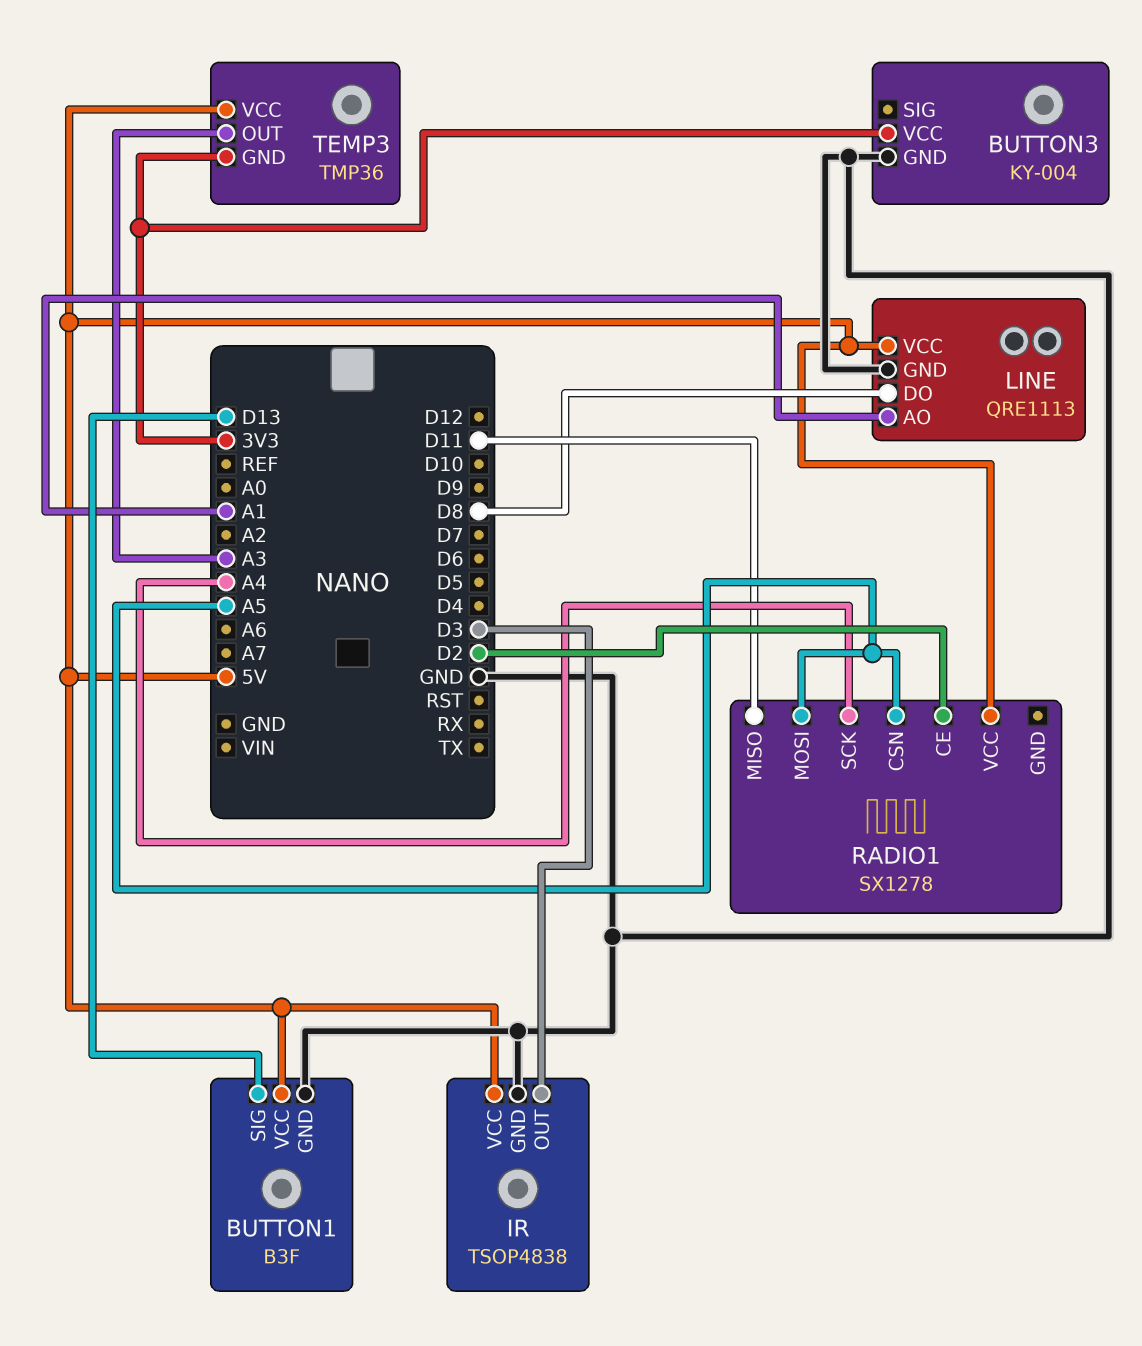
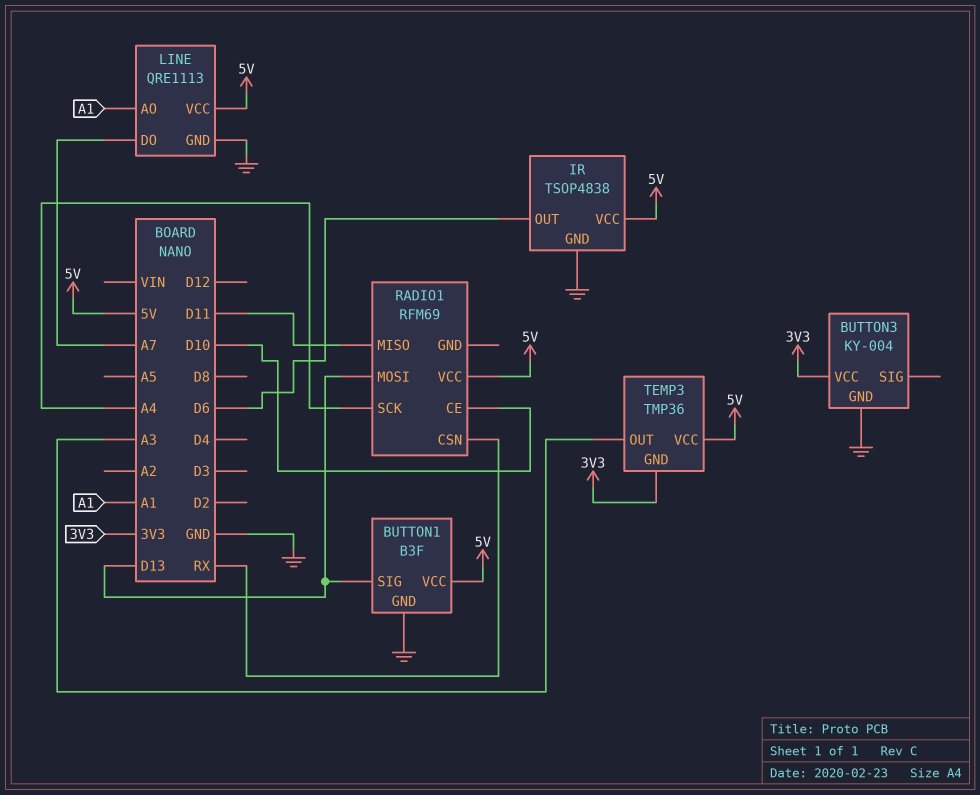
IR pin OUT: D3 -> D6
LINE pin DO: D8 -> A7
RADIO1: SX1278 -> RFM69
RADIO1 pin CE: D2 -> D10
RADIO1 pin CSN: A5 -> RX
RADIO1 pin MOSI: A5 -> D13

